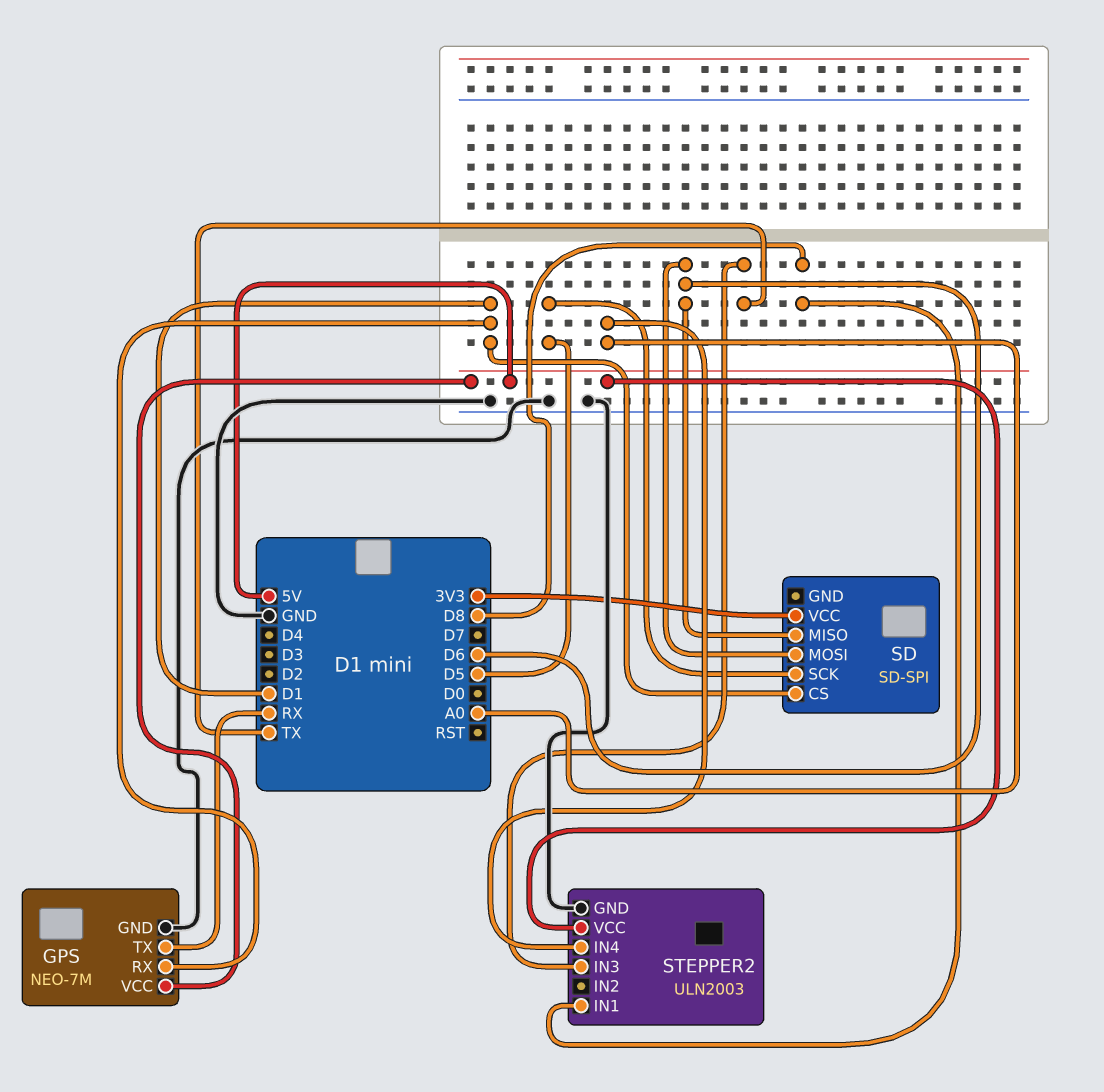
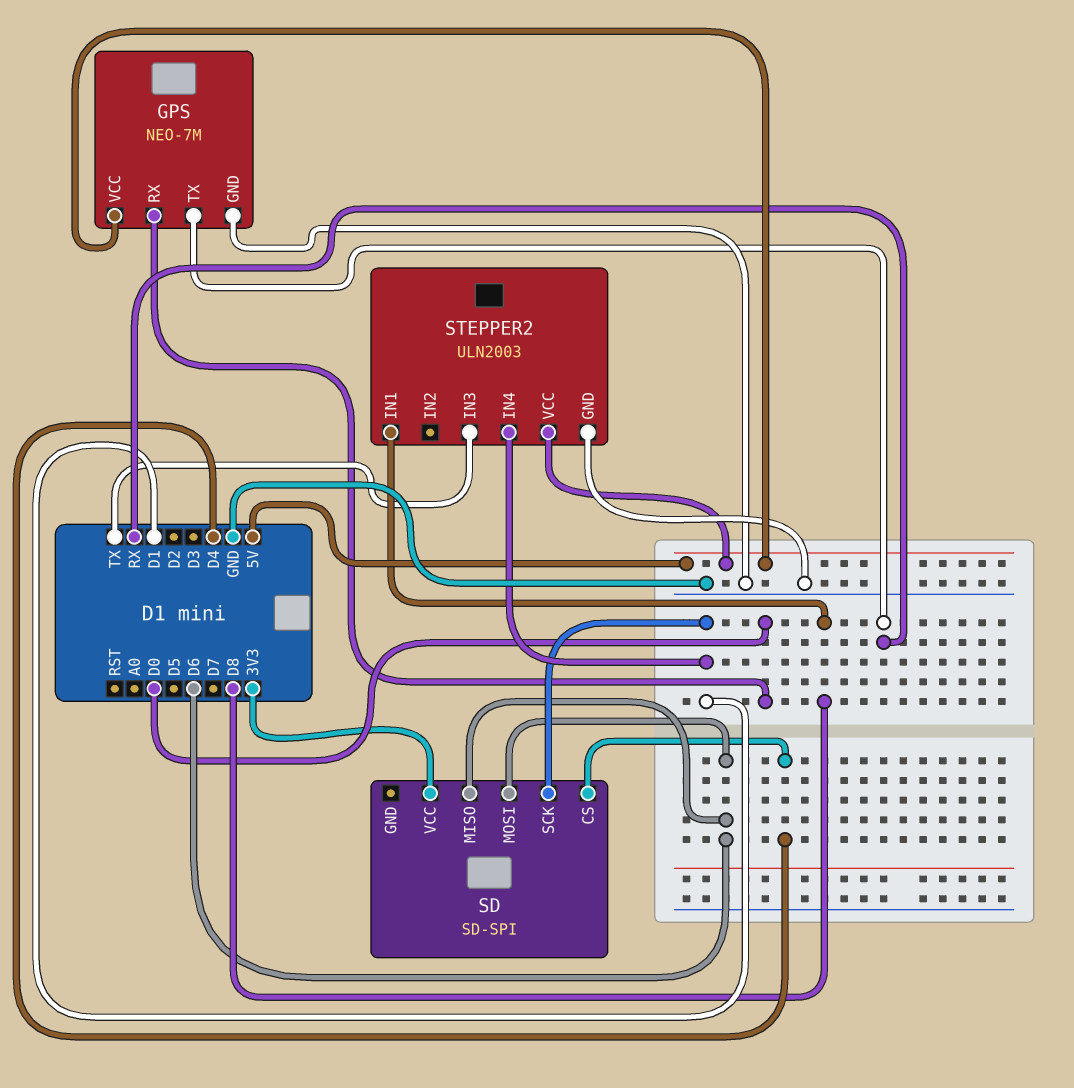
GPS pin RX: D1 -> D0
SD pin CS: D1 -> D4
SD pin SCK: D5 -> D1
STEPPER2 pin IN4: A0 -> D1

